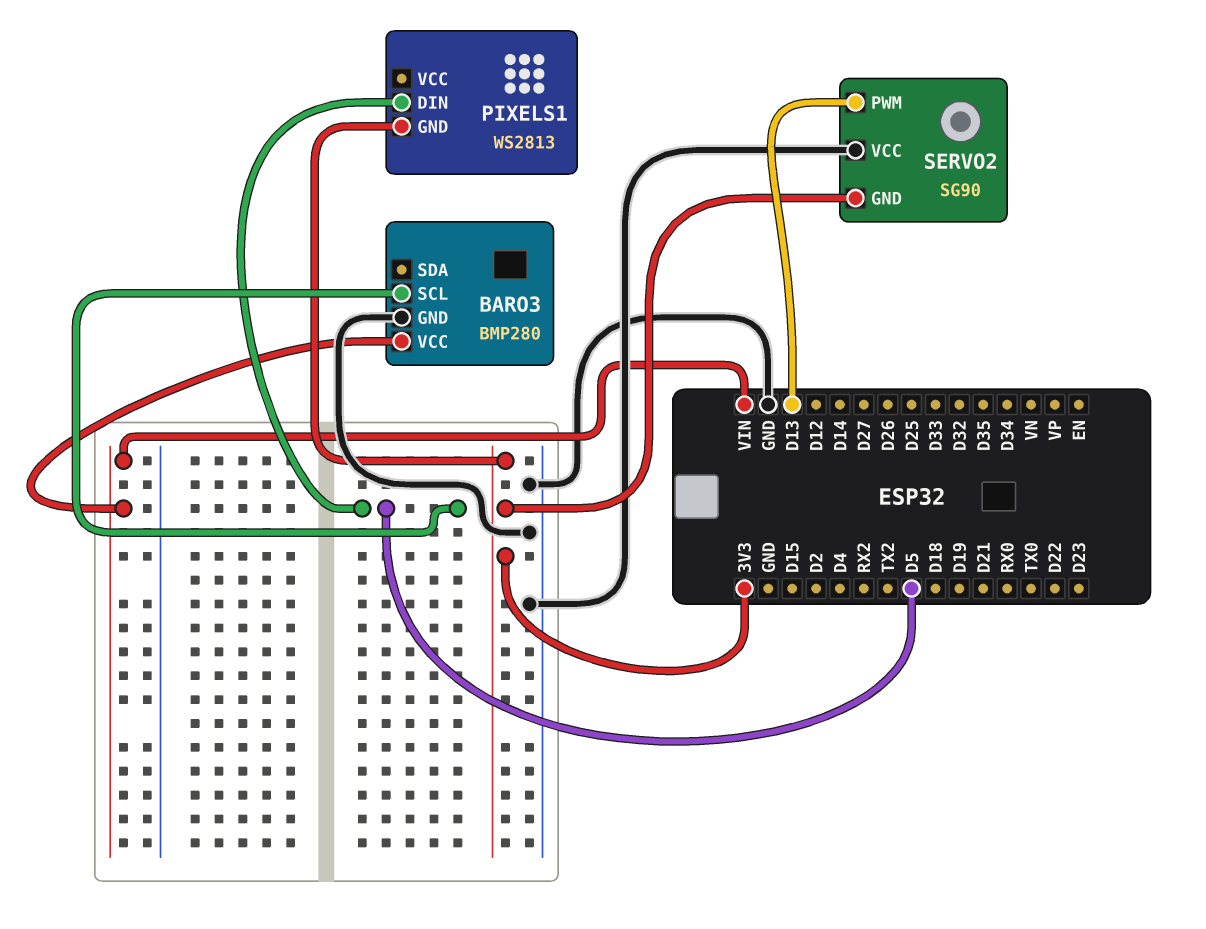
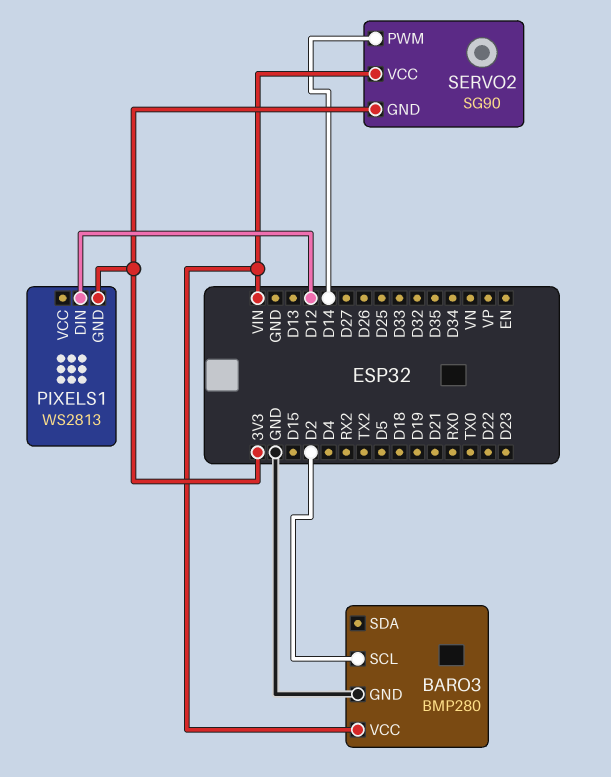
BARO3 pin SCL: D5 -> D2
PIXELS1 pin DIN: D5 -> D12
SERVO2 pin PWM: D13 -> D14
SERVO2 pin VCC: GND -> VIN

